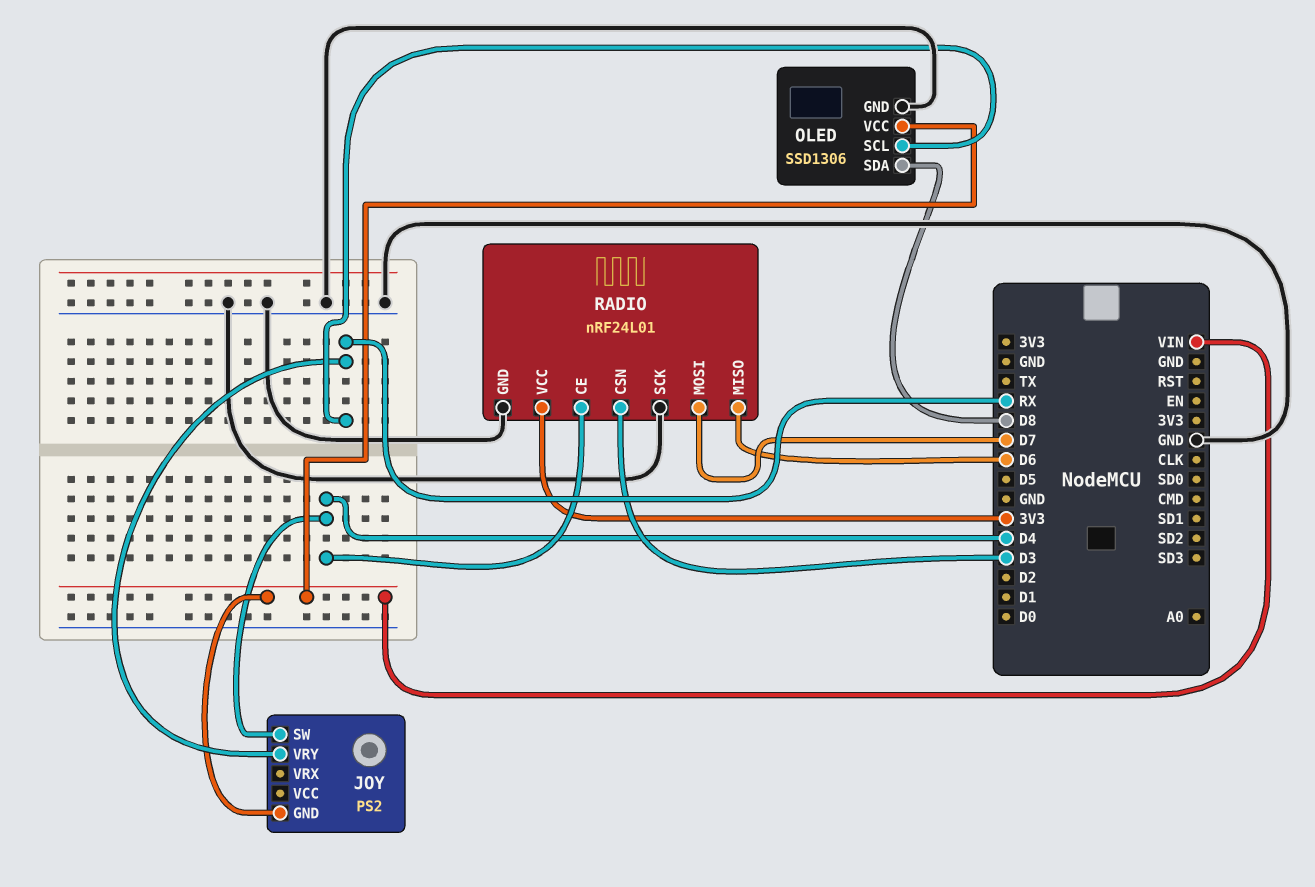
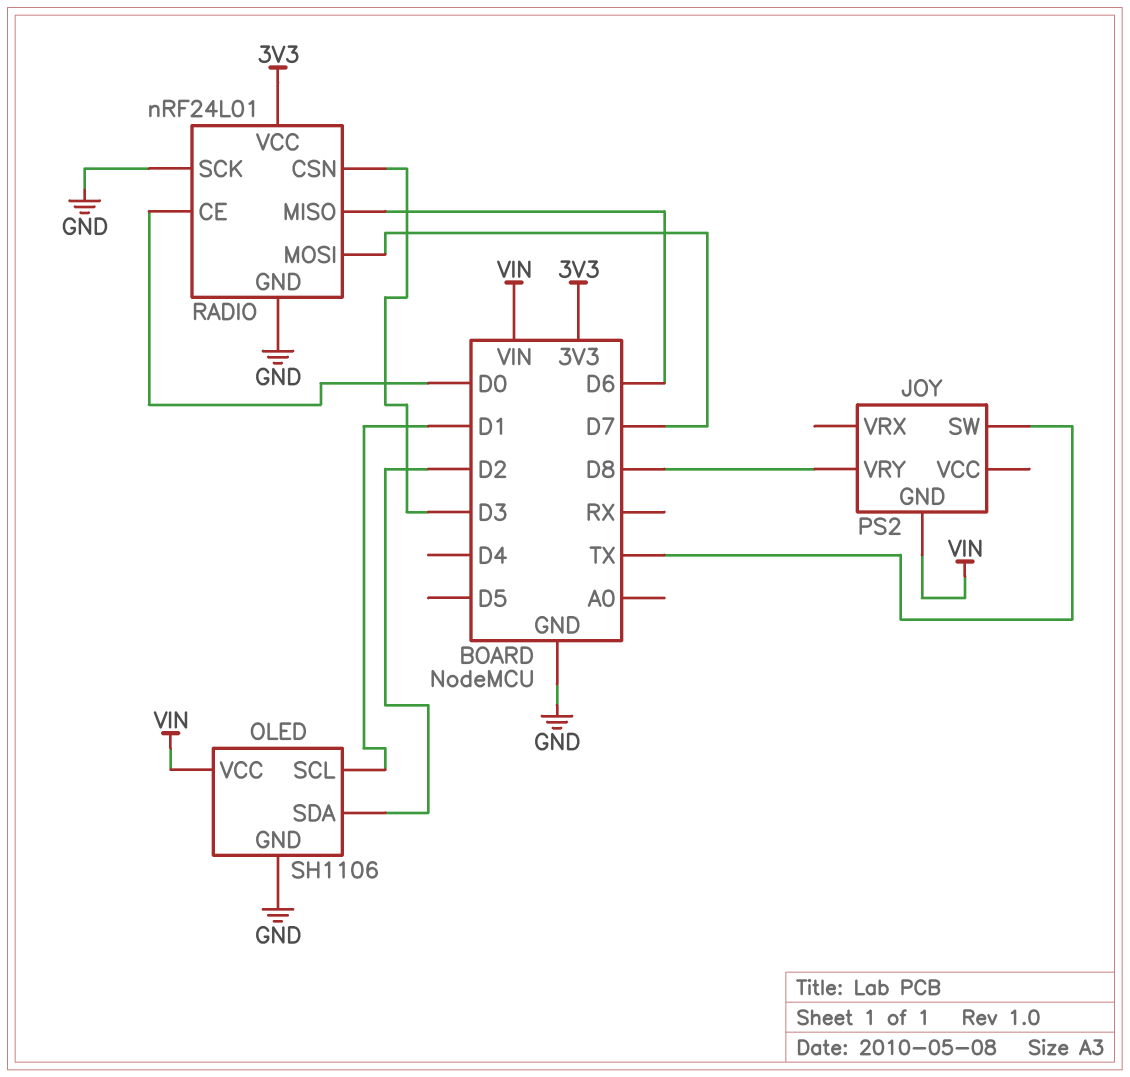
JOY pin SW: D4 -> TX
JOY pin VRY: RX -> D8
OLED: SSD1306 -> SH1106
OLED pin SCL: RX -> D1
OLED pin SDA: D8 -> D2
RADIO pin CE: D4 -> D0

